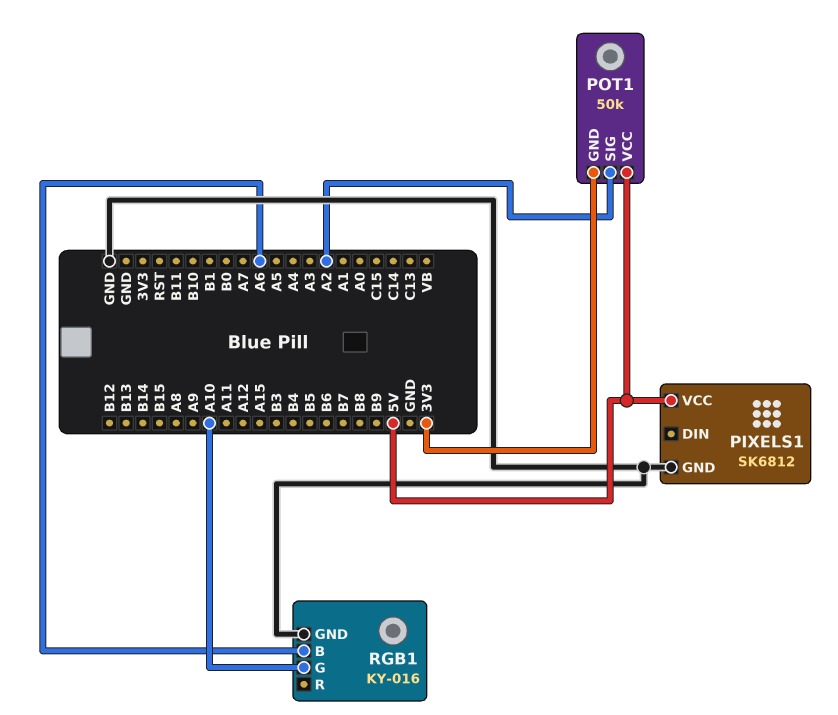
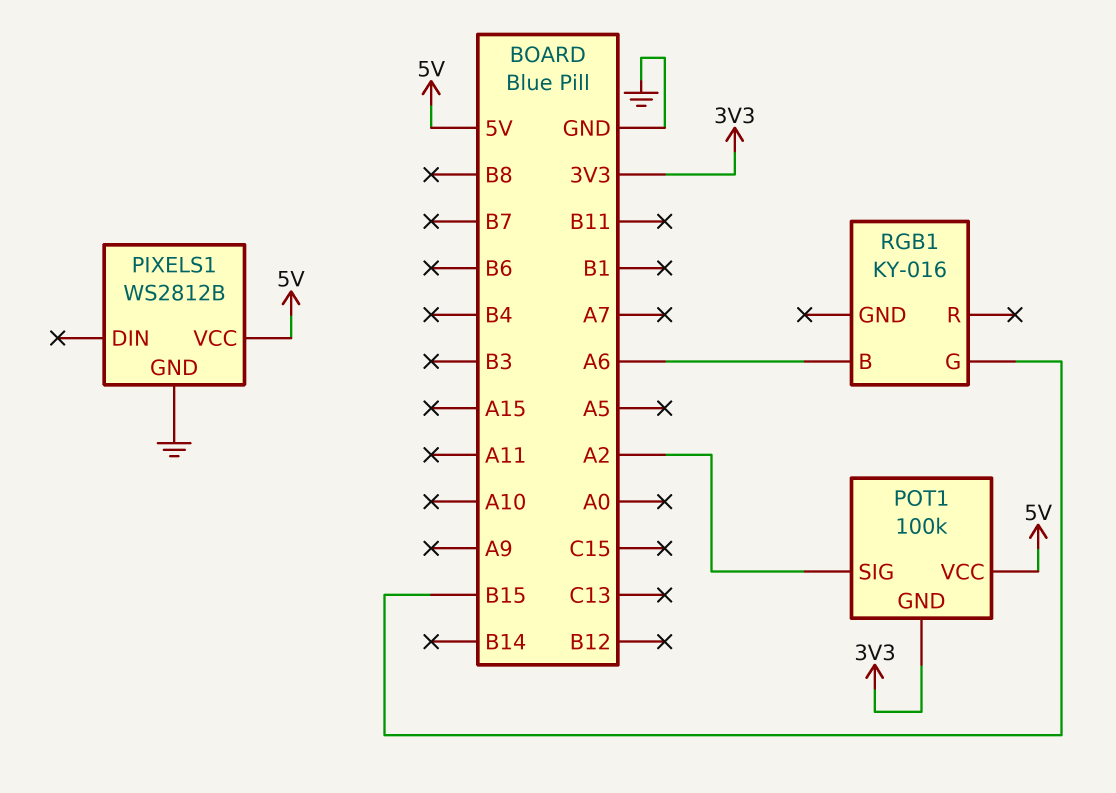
PIXELS1: SK6812 -> WS2812B
POT1: 50k -> 100k
RGB1 pin G: A10 -> B15
RGB1 pin GND: GND -> none

